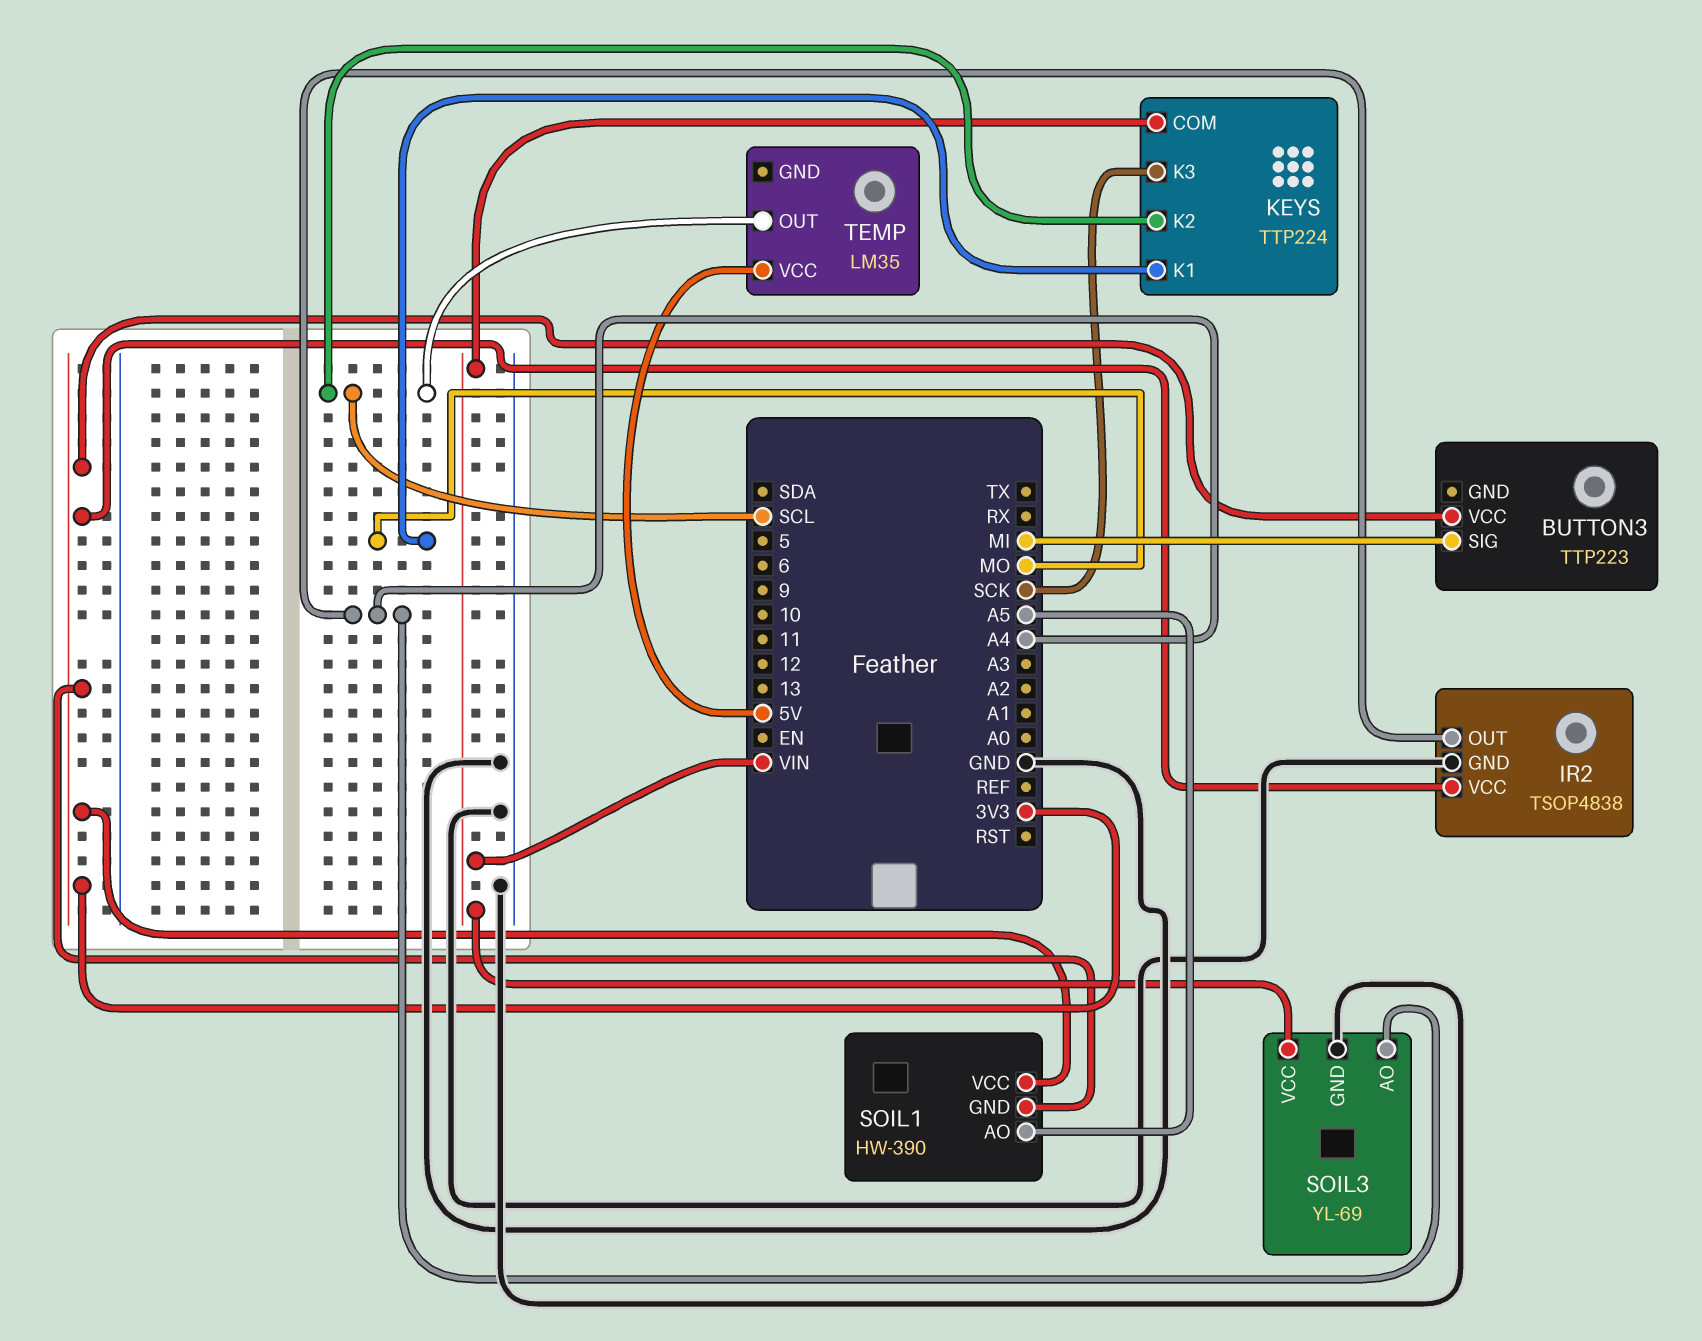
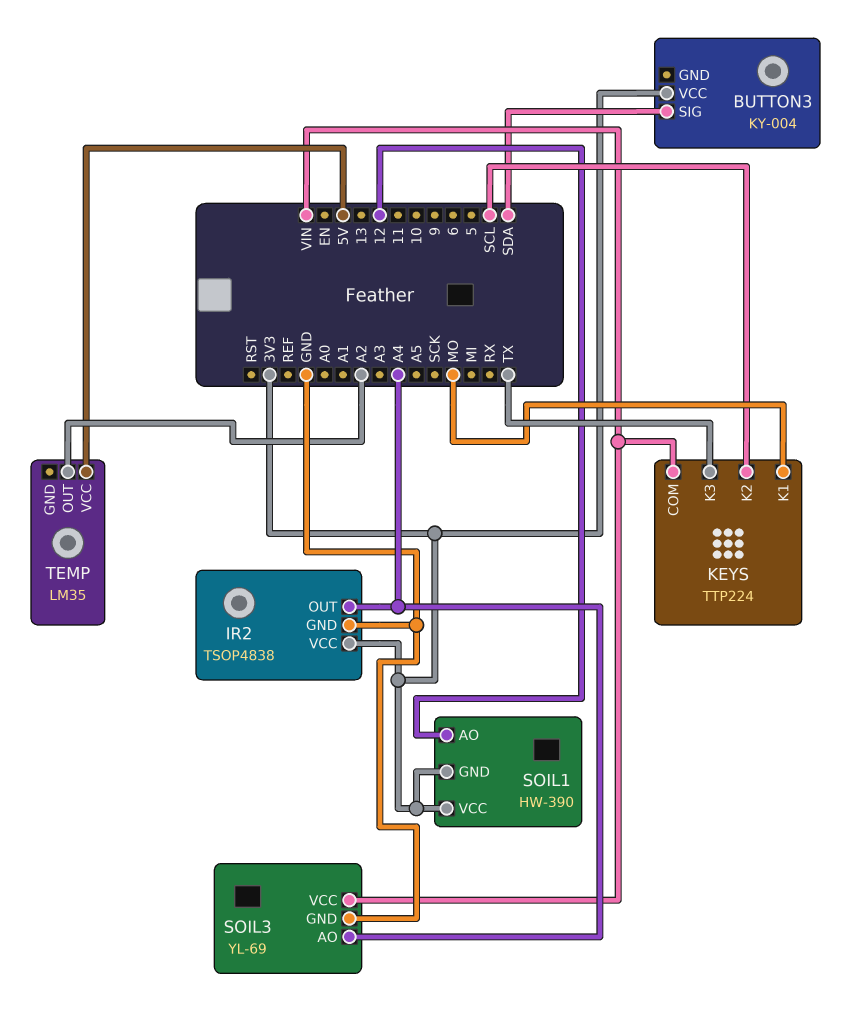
BUTTON3: TTP223 -> KY-004
BUTTON3 pin SIG: MI -> SDA
KEYS pin K3: SCK -> TX
SOIL1 pin AO: A5 -> 12
TEMP pin OUT: SCL -> A2

